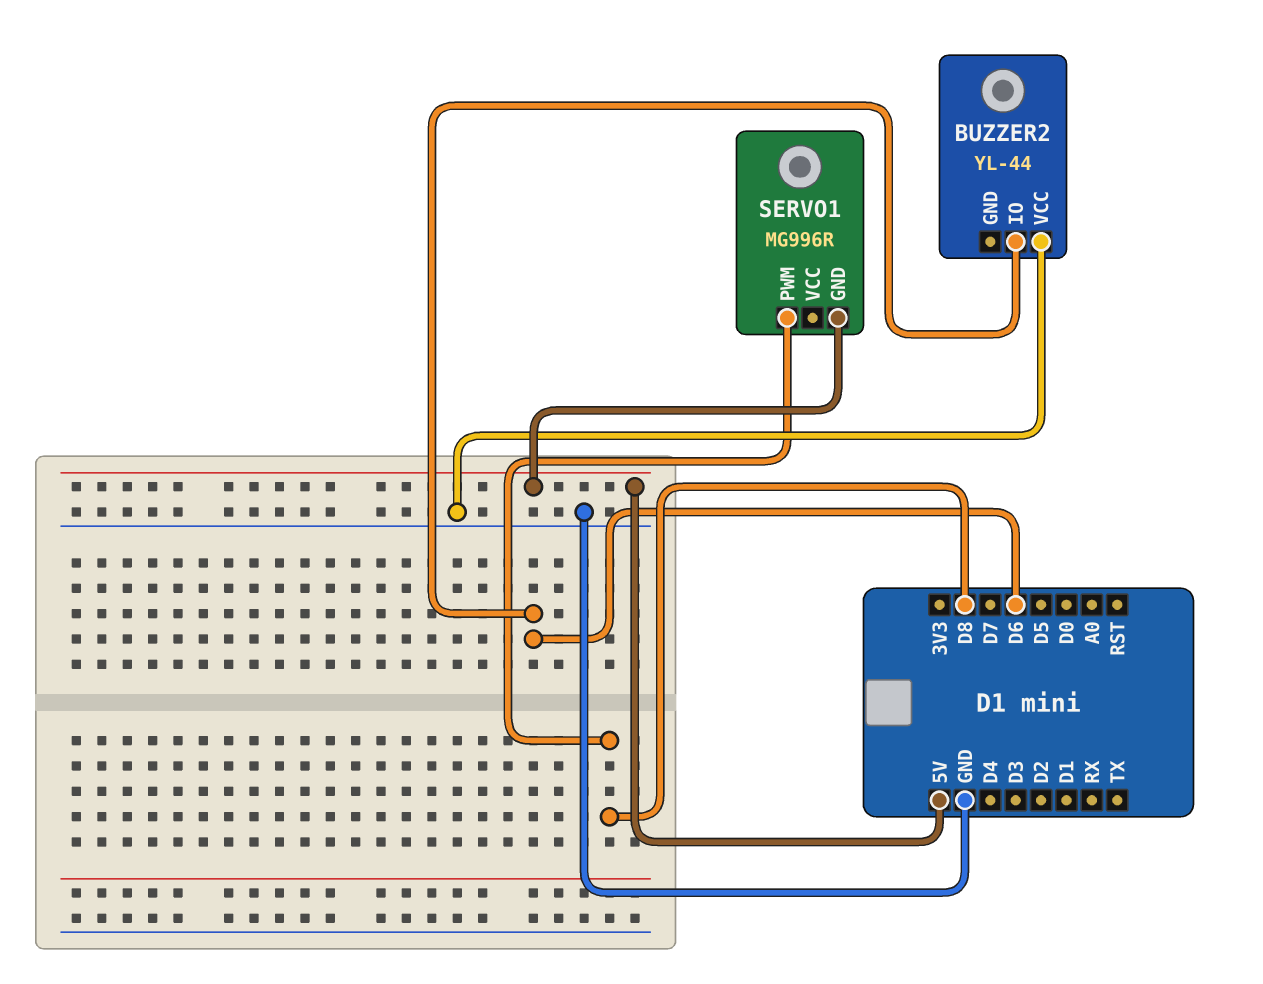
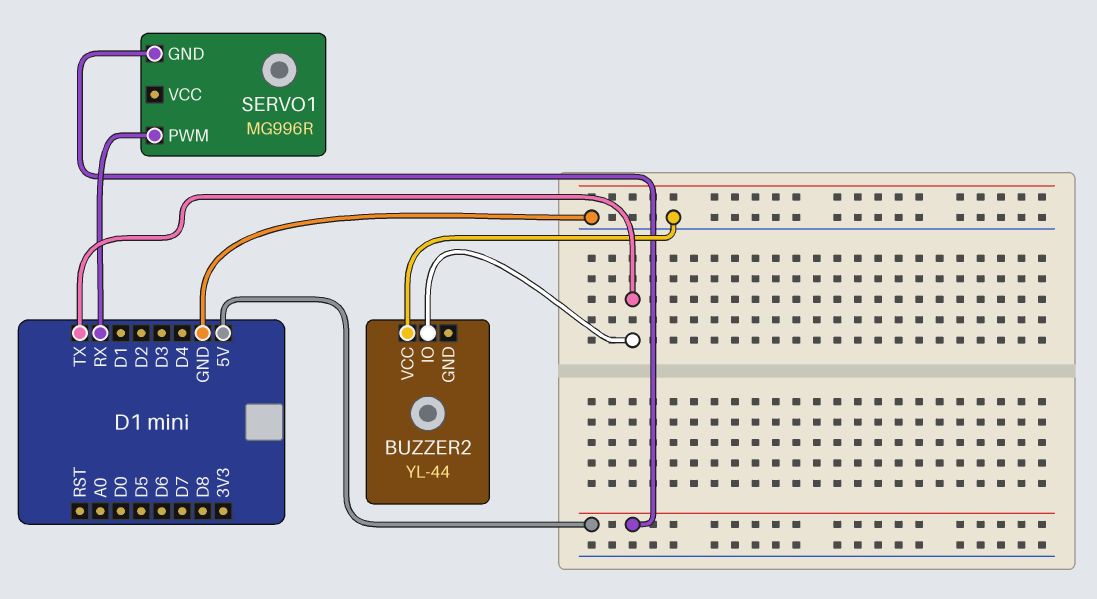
BUZZER2 pin IO: D6 -> TX
SERVO1 pin PWM: D8 -> RX

